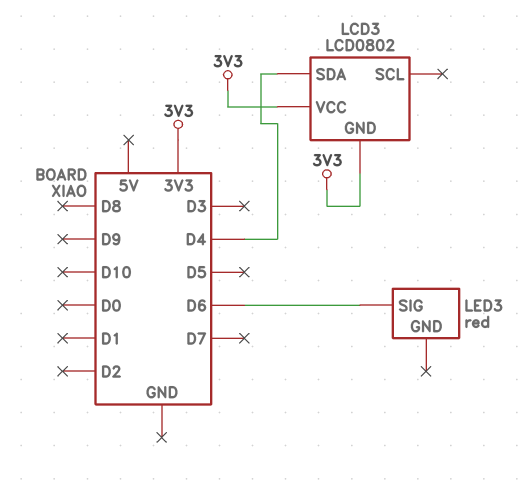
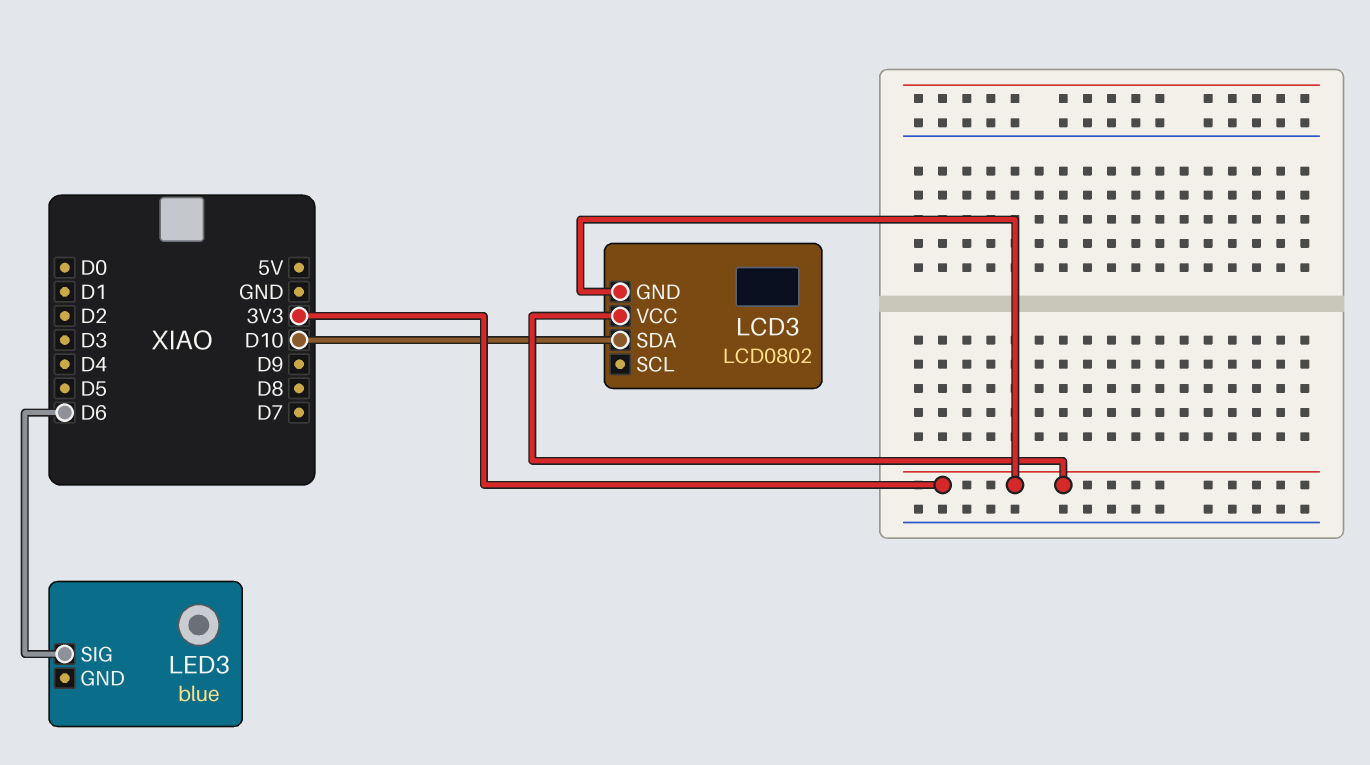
LCD3 pin SDA: D4 -> D10
LED3: red -> blue

